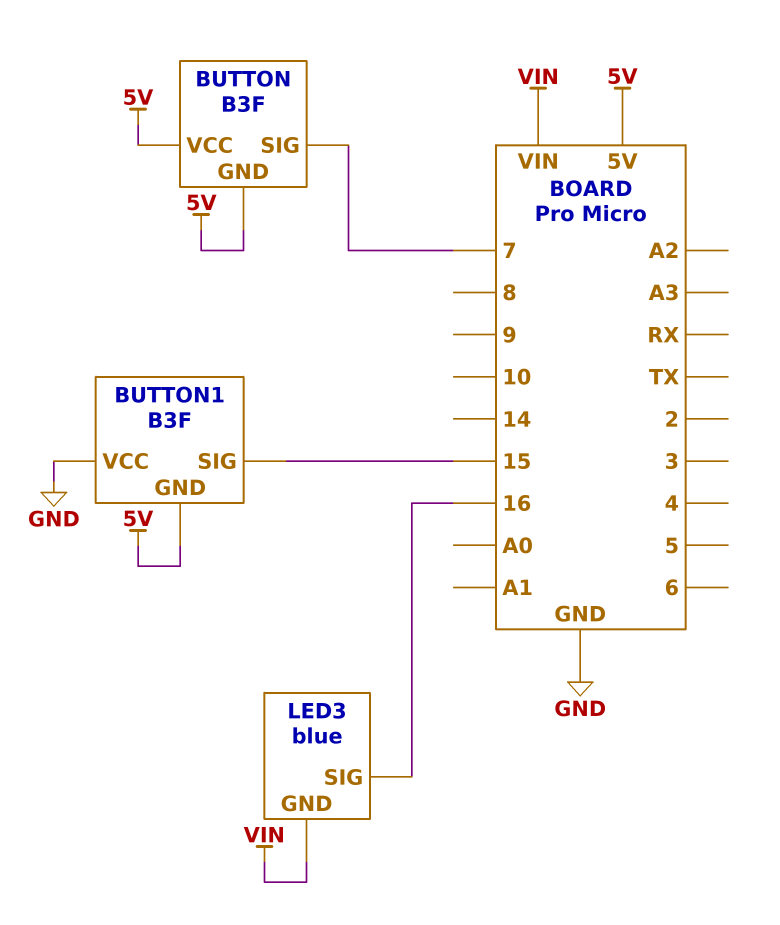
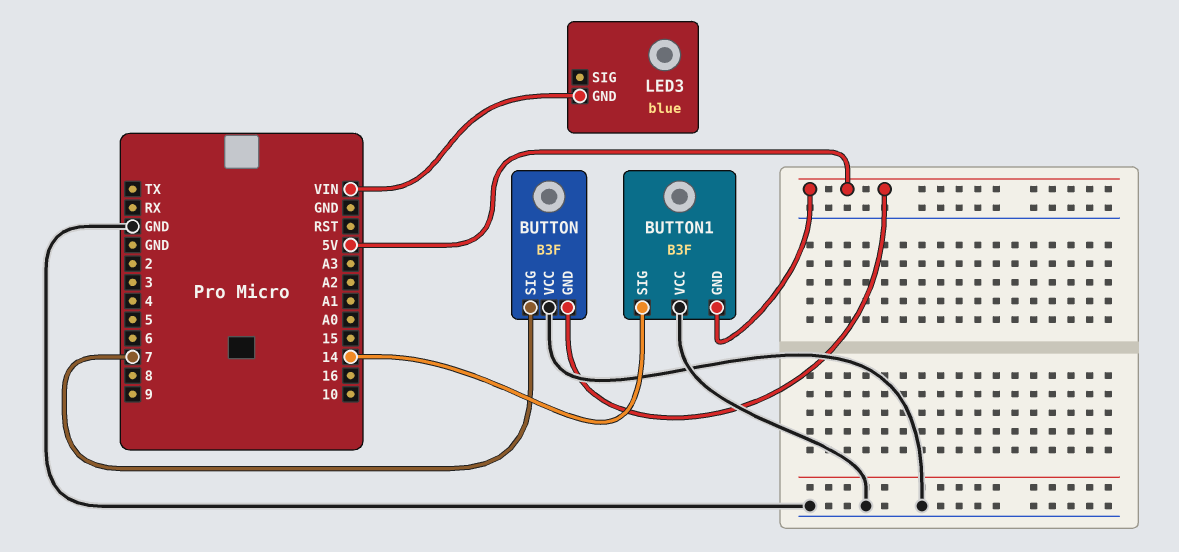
BUTTON pin VCC: 5V -> GND
BUTTON1 pin SIG: 15 -> 14
LED3 pin SIG: 16 -> none

